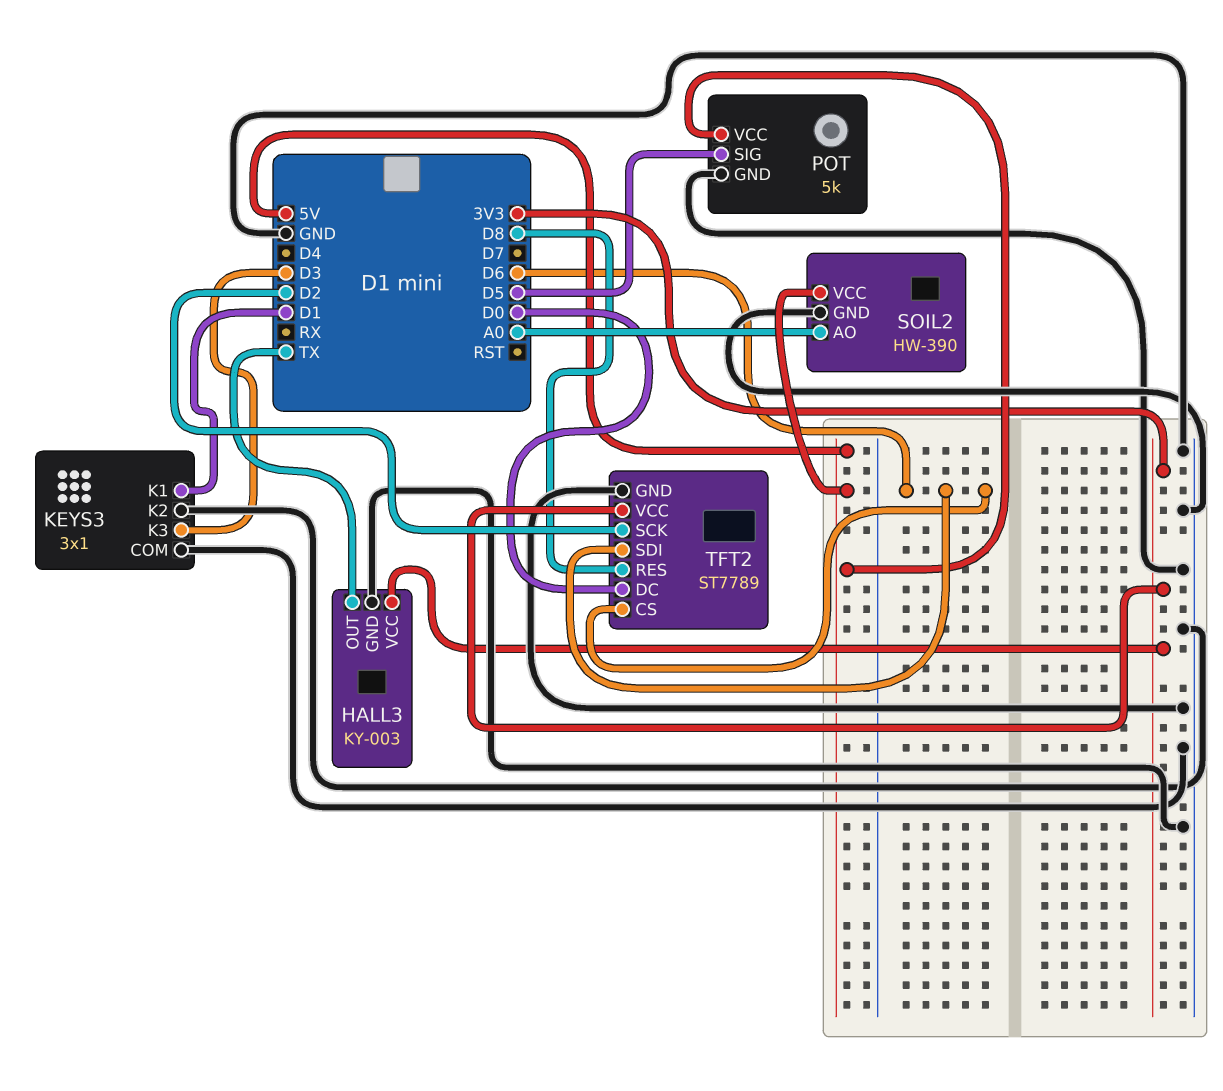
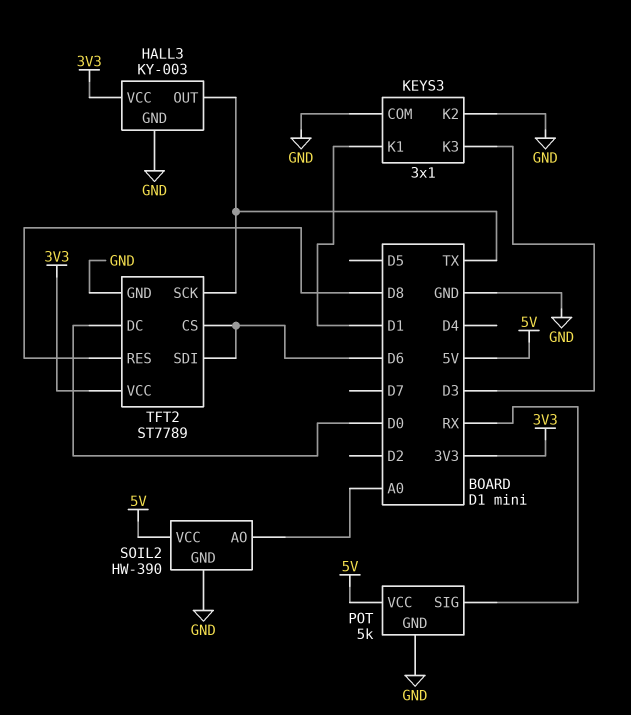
POT pin SIG: D5 -> RX
TFT2 pin SCK: D2 -> TX

